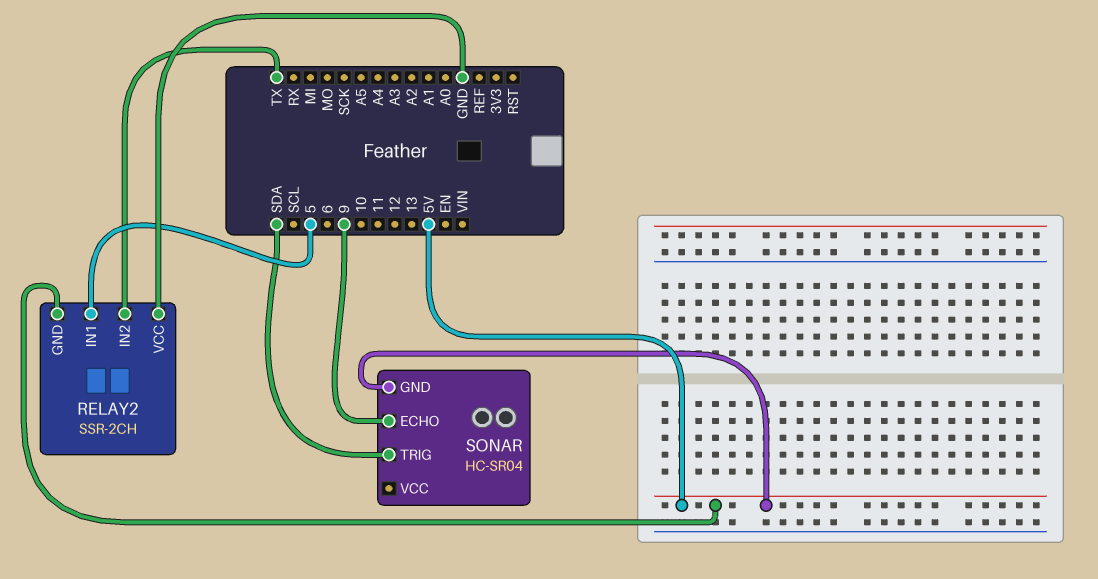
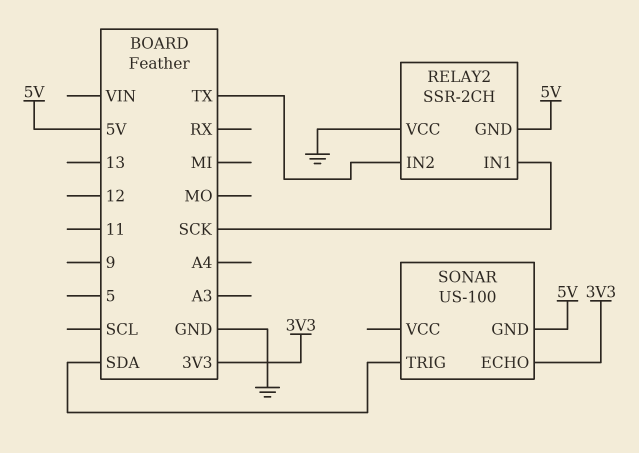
RELAY2 pin IN1: 5 -> SCK
SONAR: HC-SR04 -> US-100
SONAR pin ECHO: 9 -> 3V3

